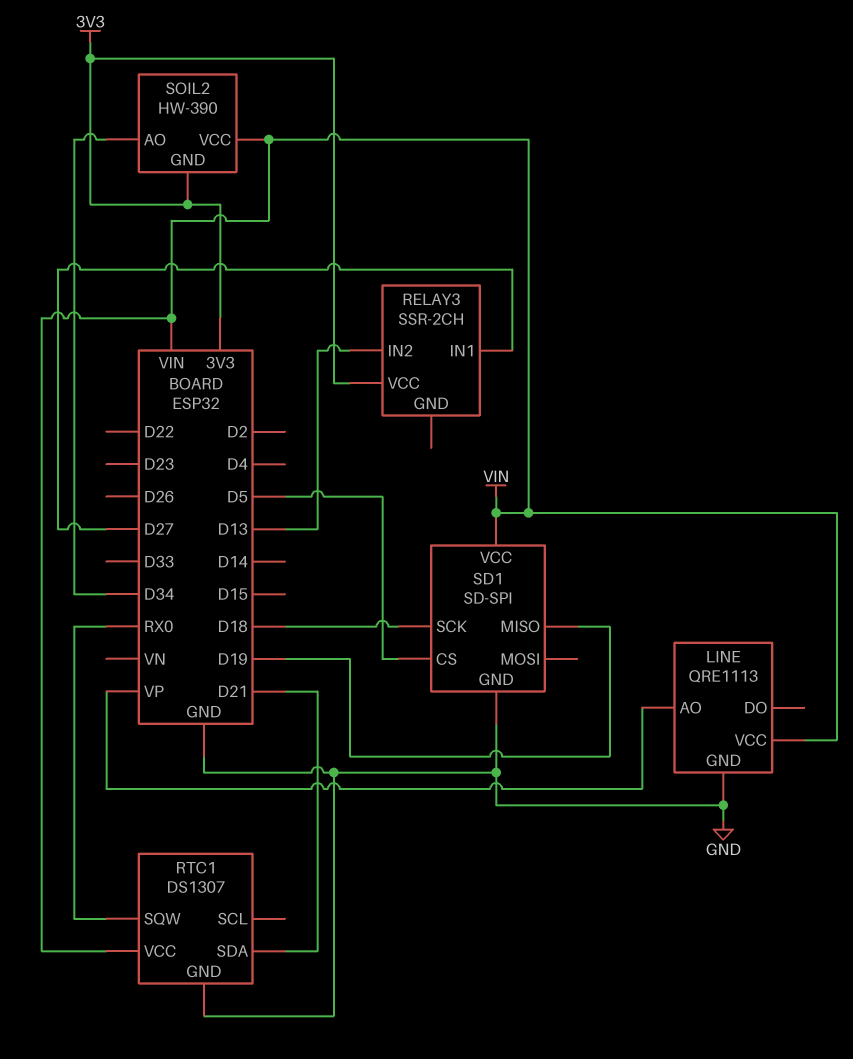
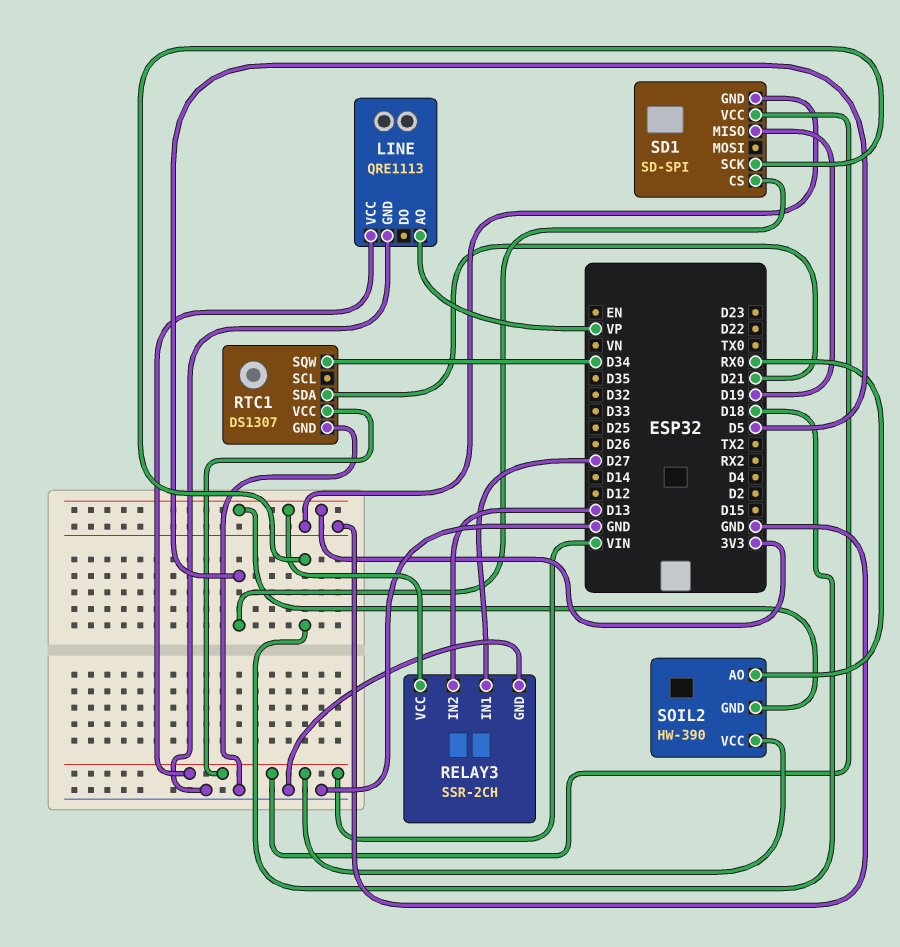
RELAY3 pin GND: none -> GND
RTC1 pin SQW: RX0 -> D34
SOIL2 pin AO: D34 -> RX0

